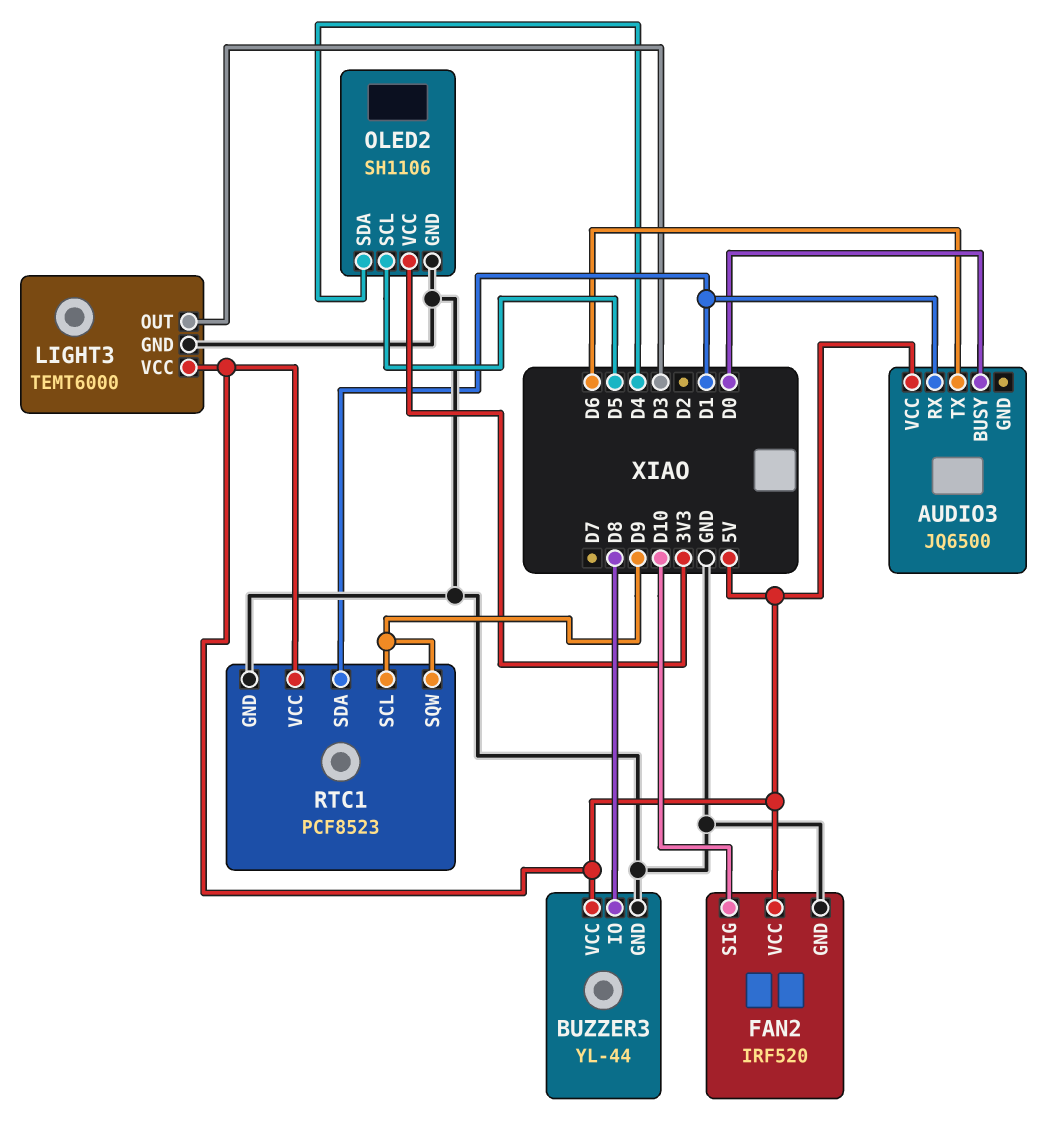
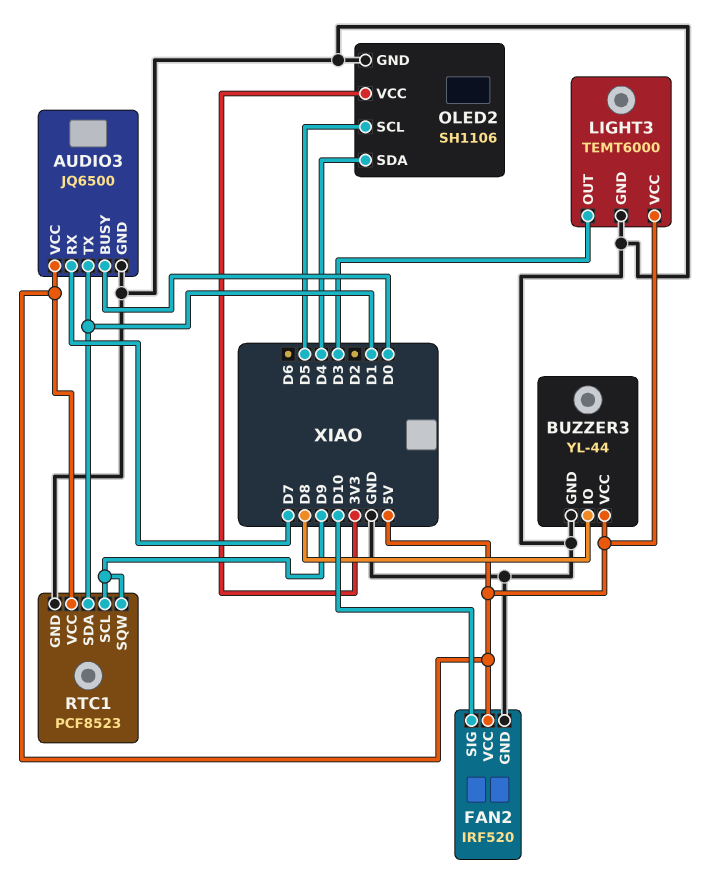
AUDIO3 pin GND: none -> GND
AUDIO3 pin RX: D1 -> D7
AUDIO3 pin TX: D6 -> D1

